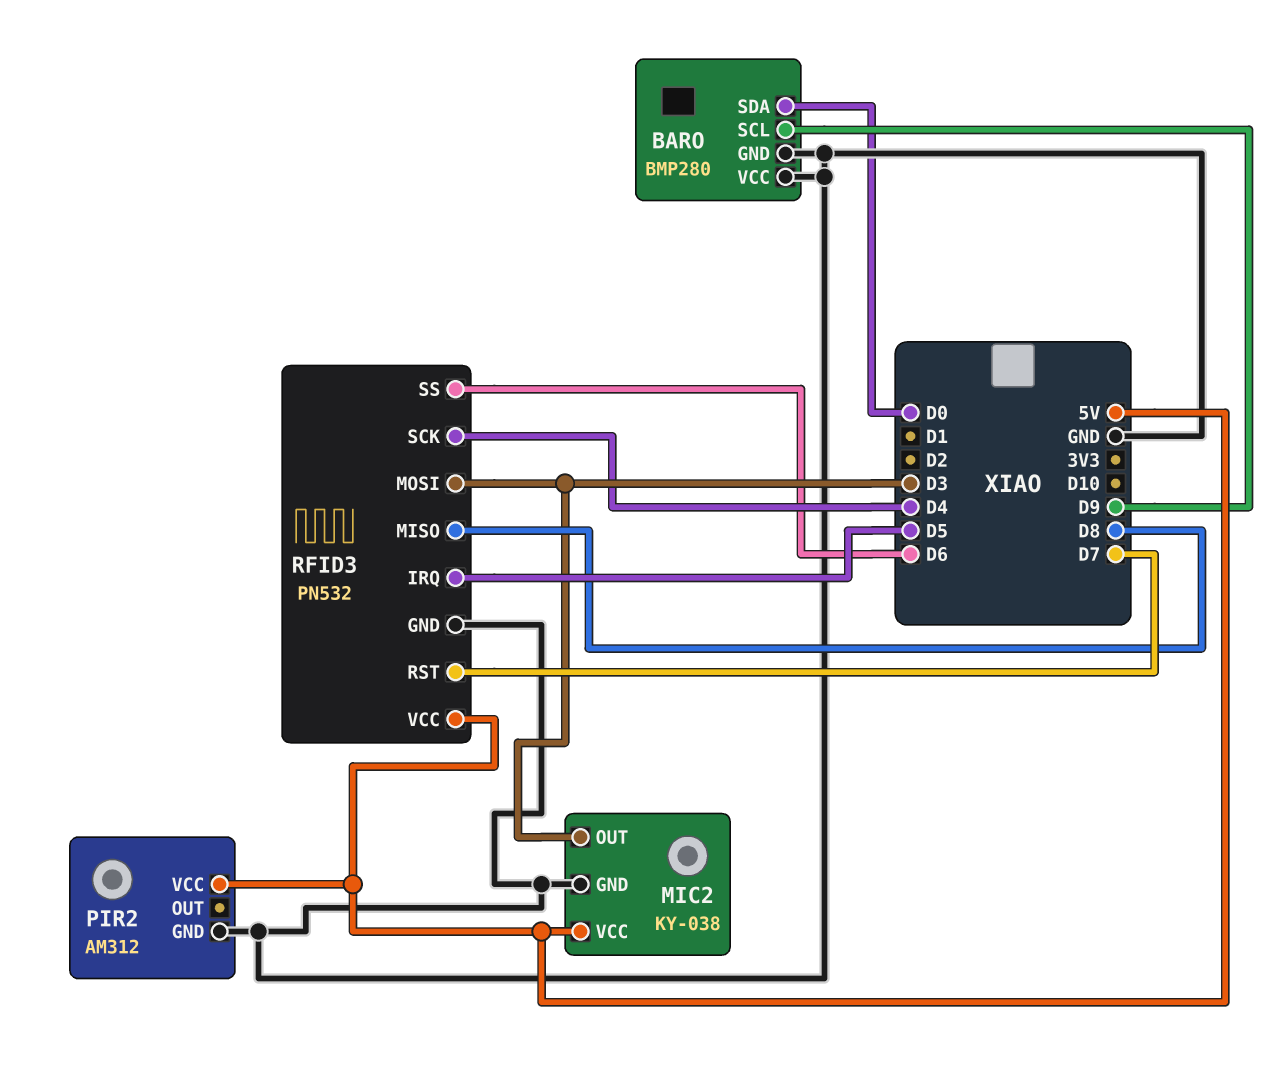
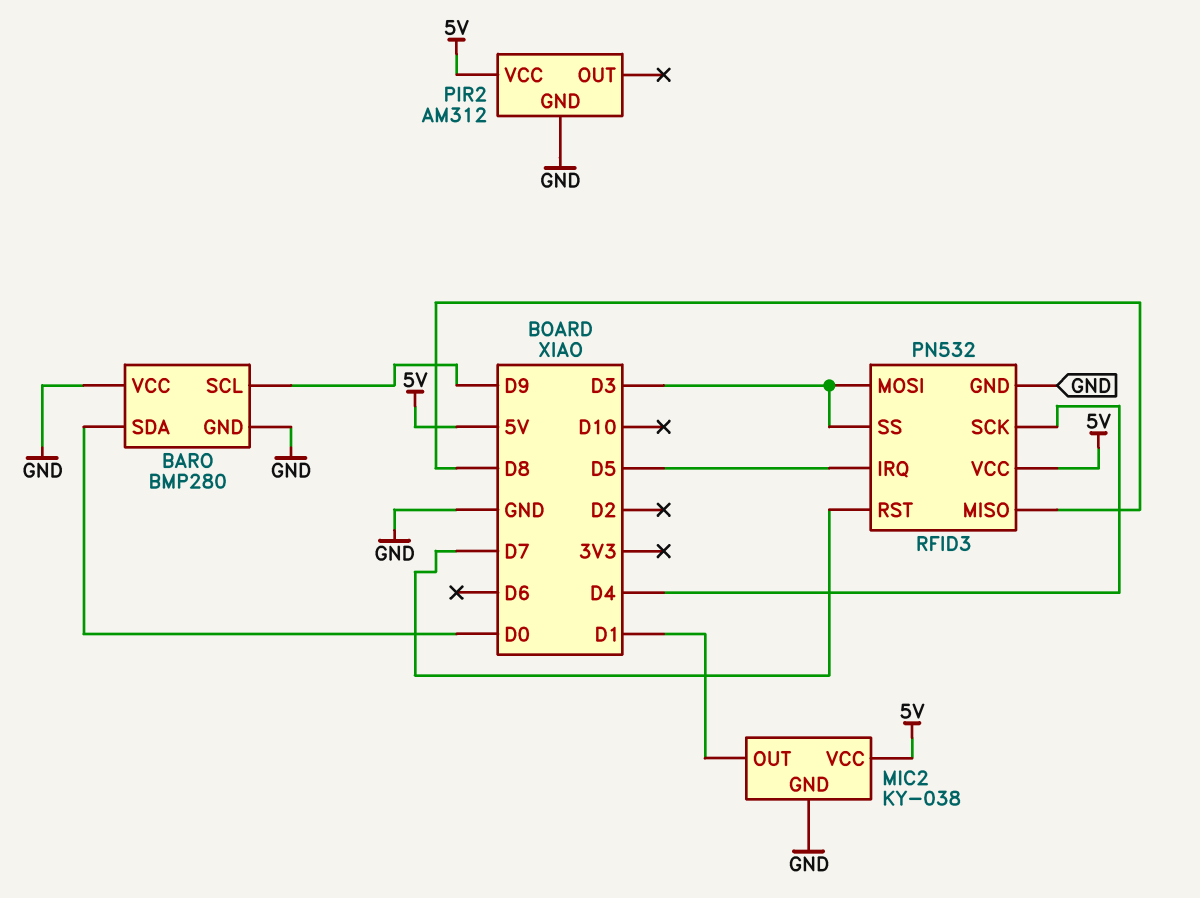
MIC2 pin OUT: D3 -> D1
RFID3 pin SS: D6 -> D3

